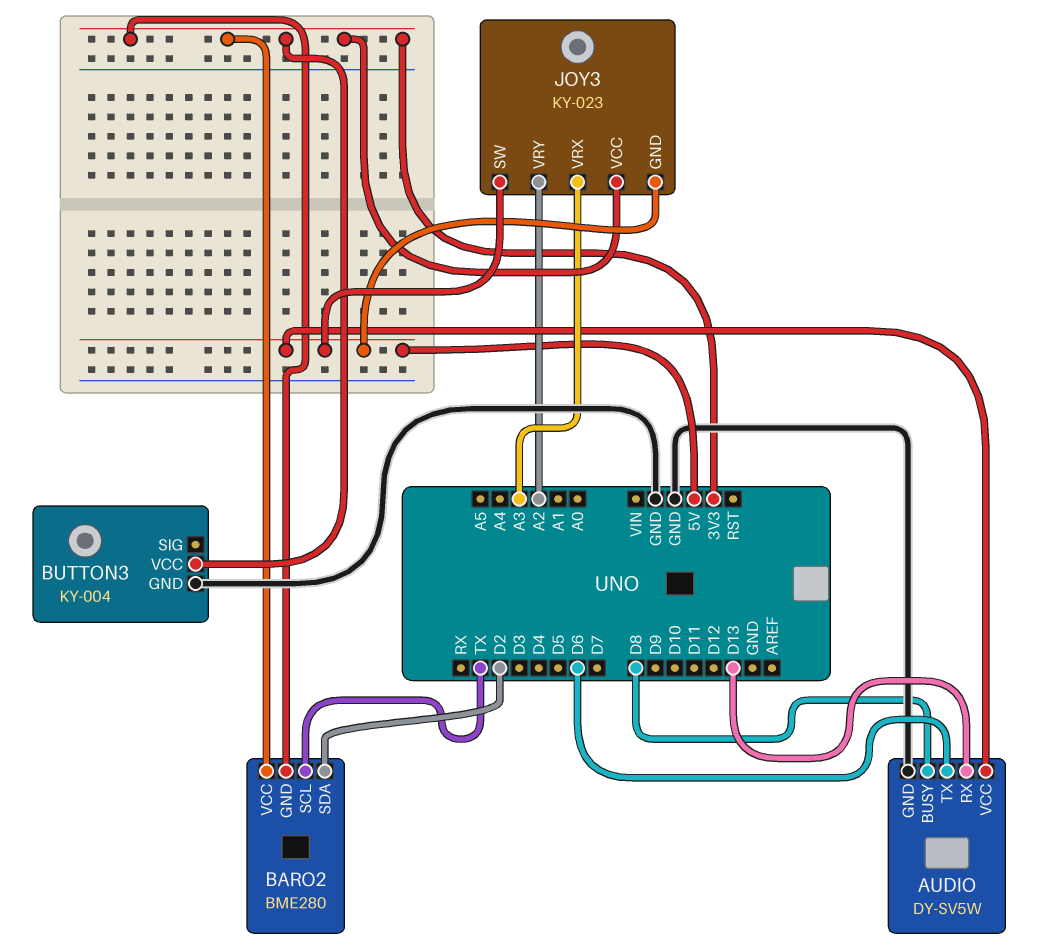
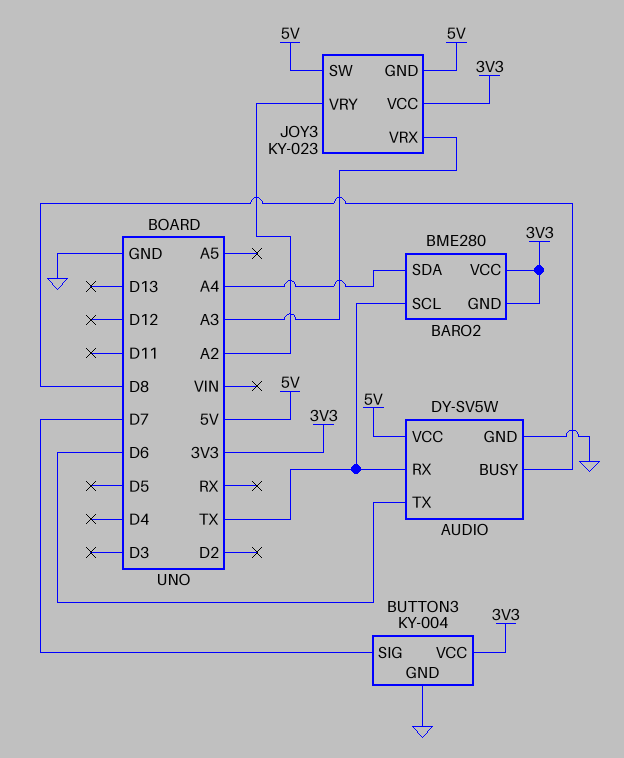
AUDIO pin RX: D13 -> TX
BARO2 pin SDA: D2 -> A4
BUTTON3 pin SIG: none -> D7

